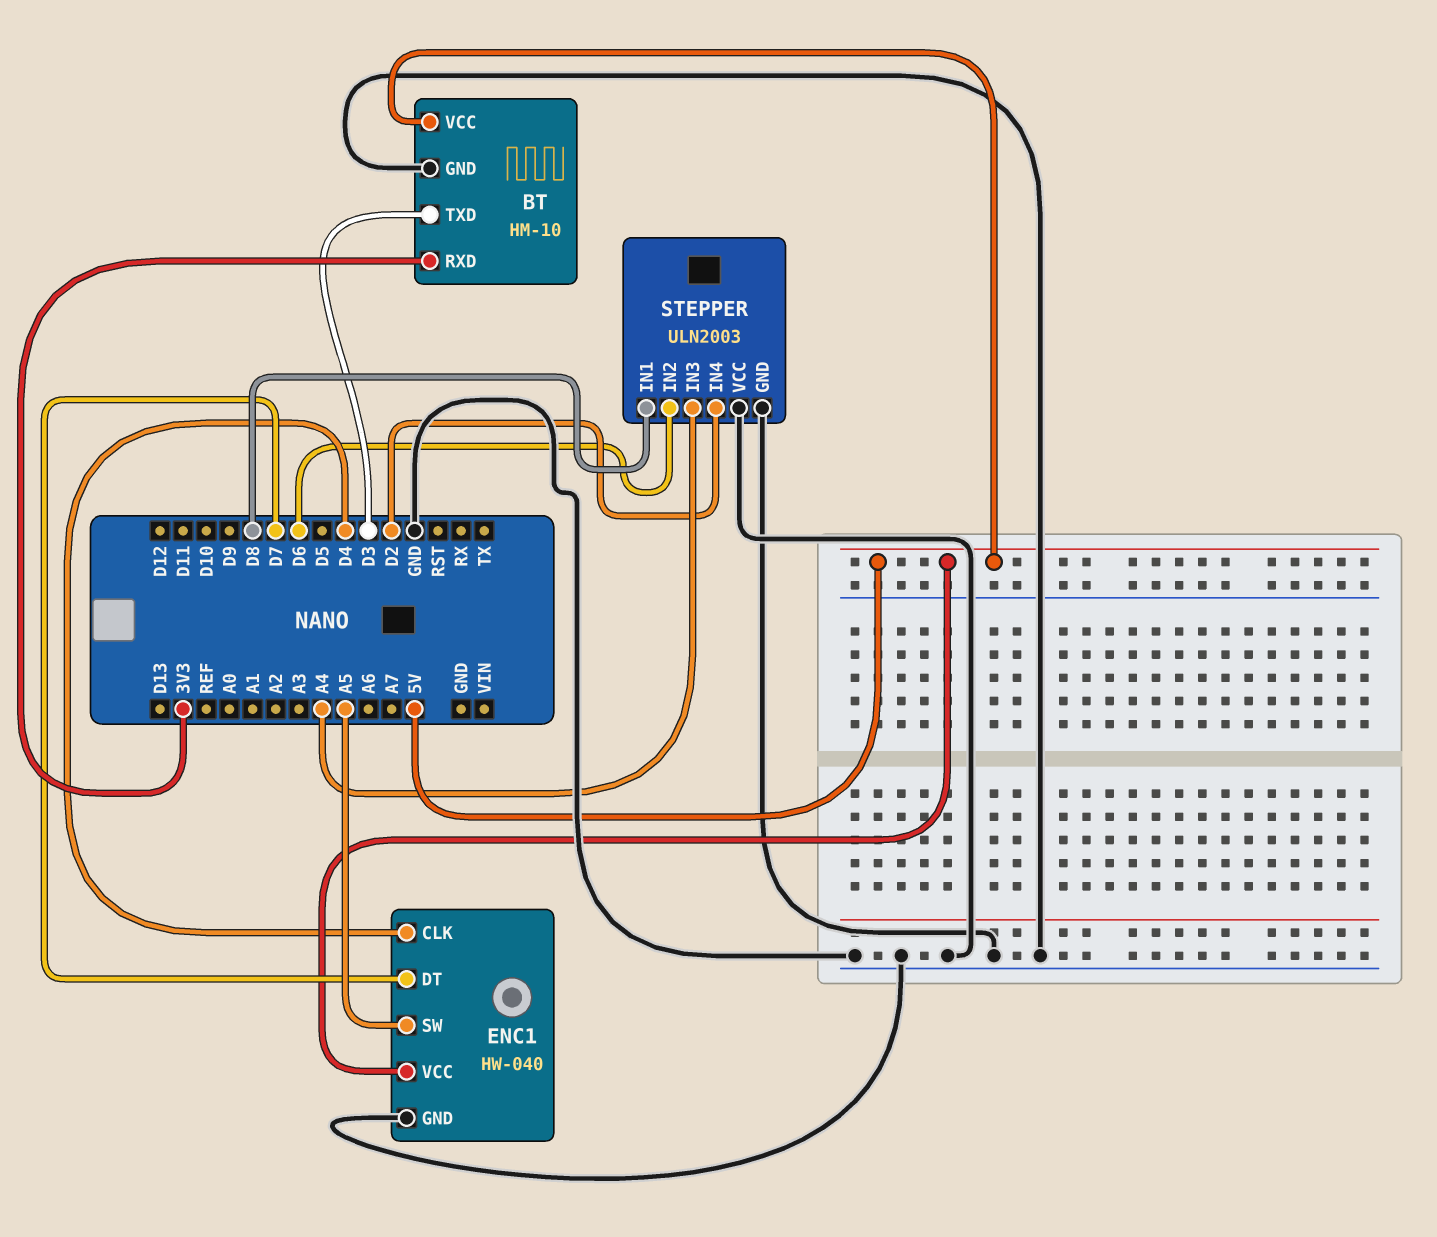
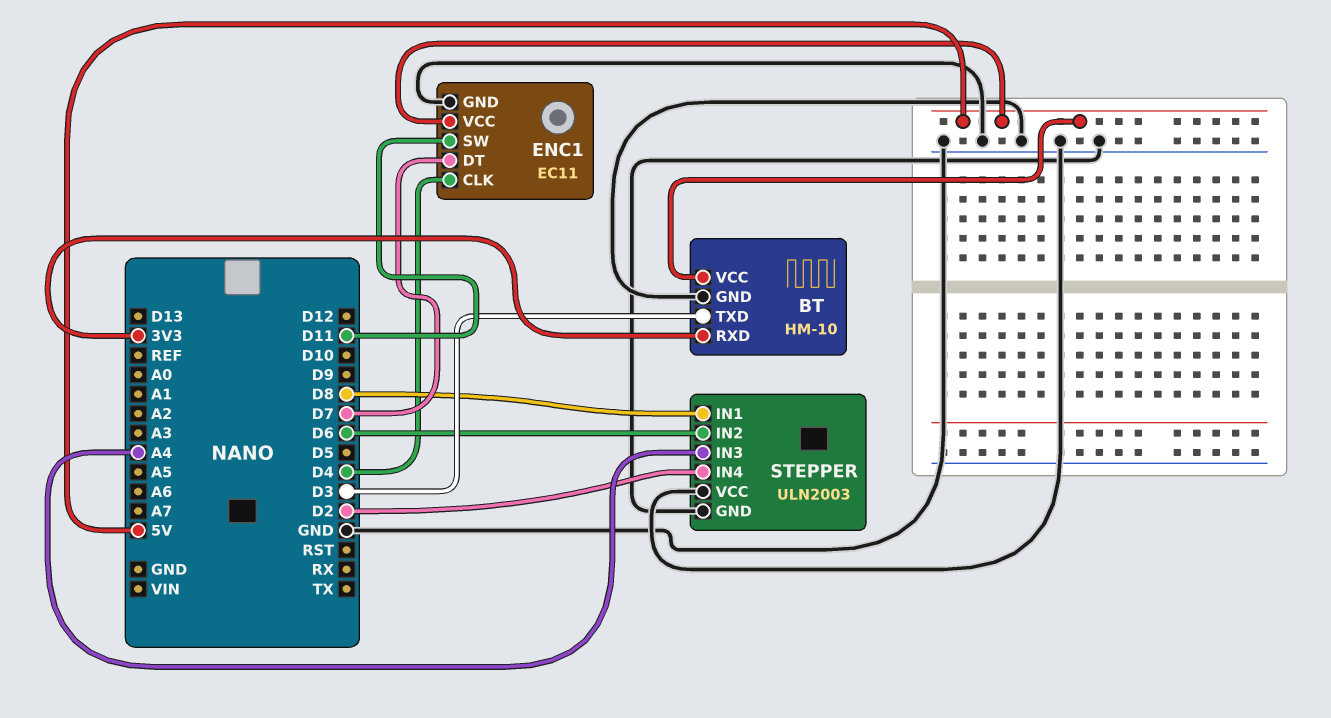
ENC1: HW-040 -> EC11
ENC1 pin SW: A5 -> D11

